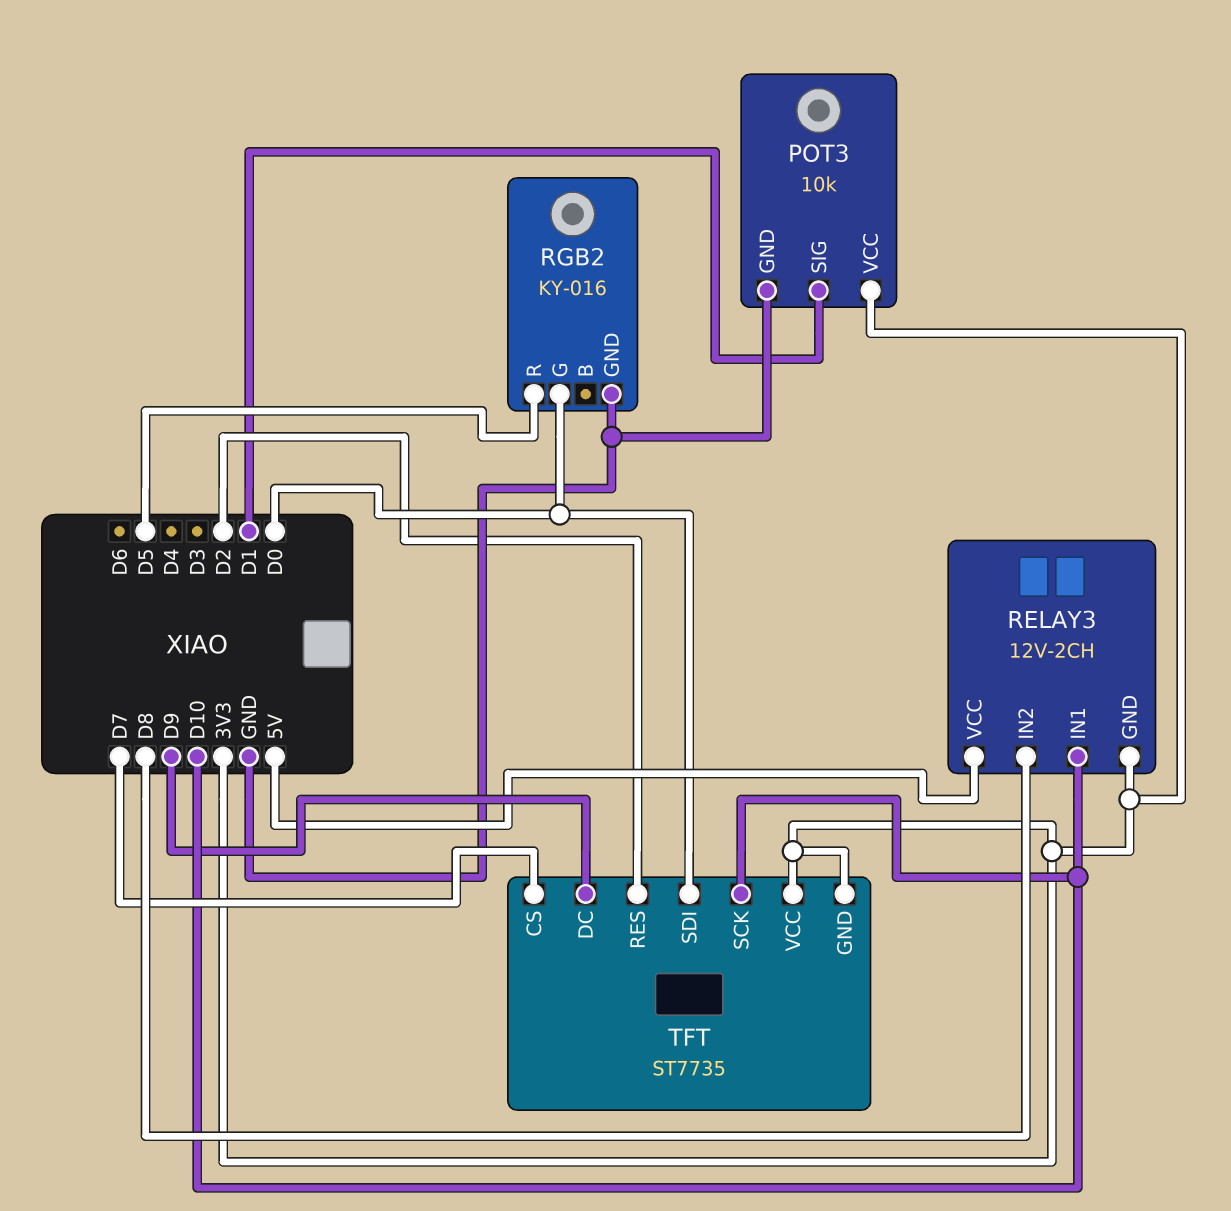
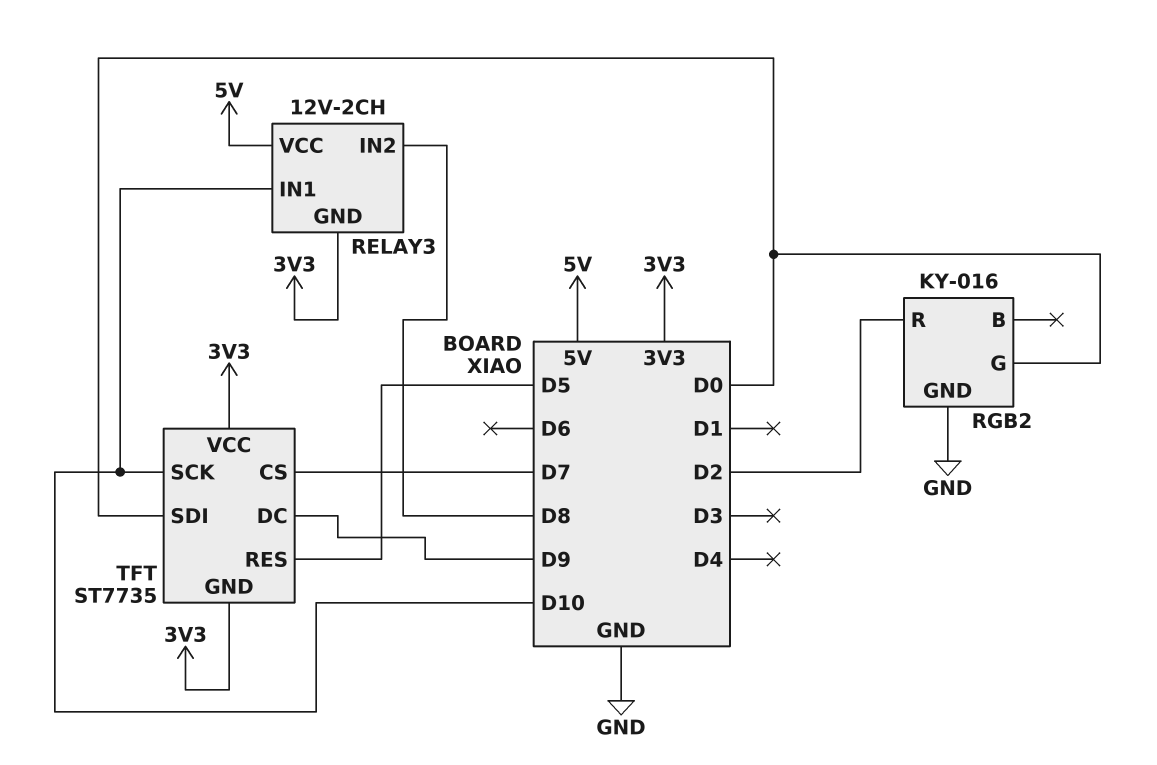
POT3: 10k -> none
POT3 pin GND: GND -> none
POT3 pin SIG: D1 -> none
POT3 pin VCC: 3V3 -> none
RGB2 pin R: D5 -> D2
TFT pin RES: D2 -> D5

